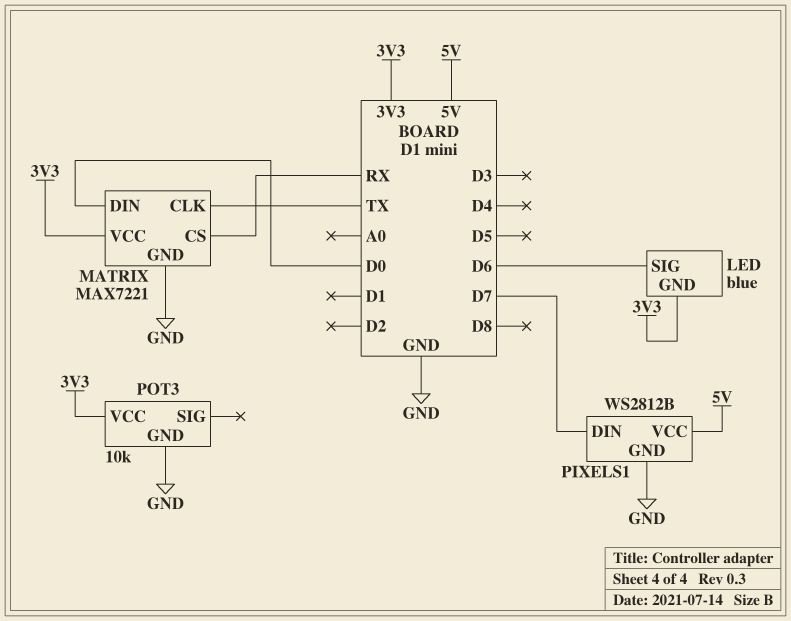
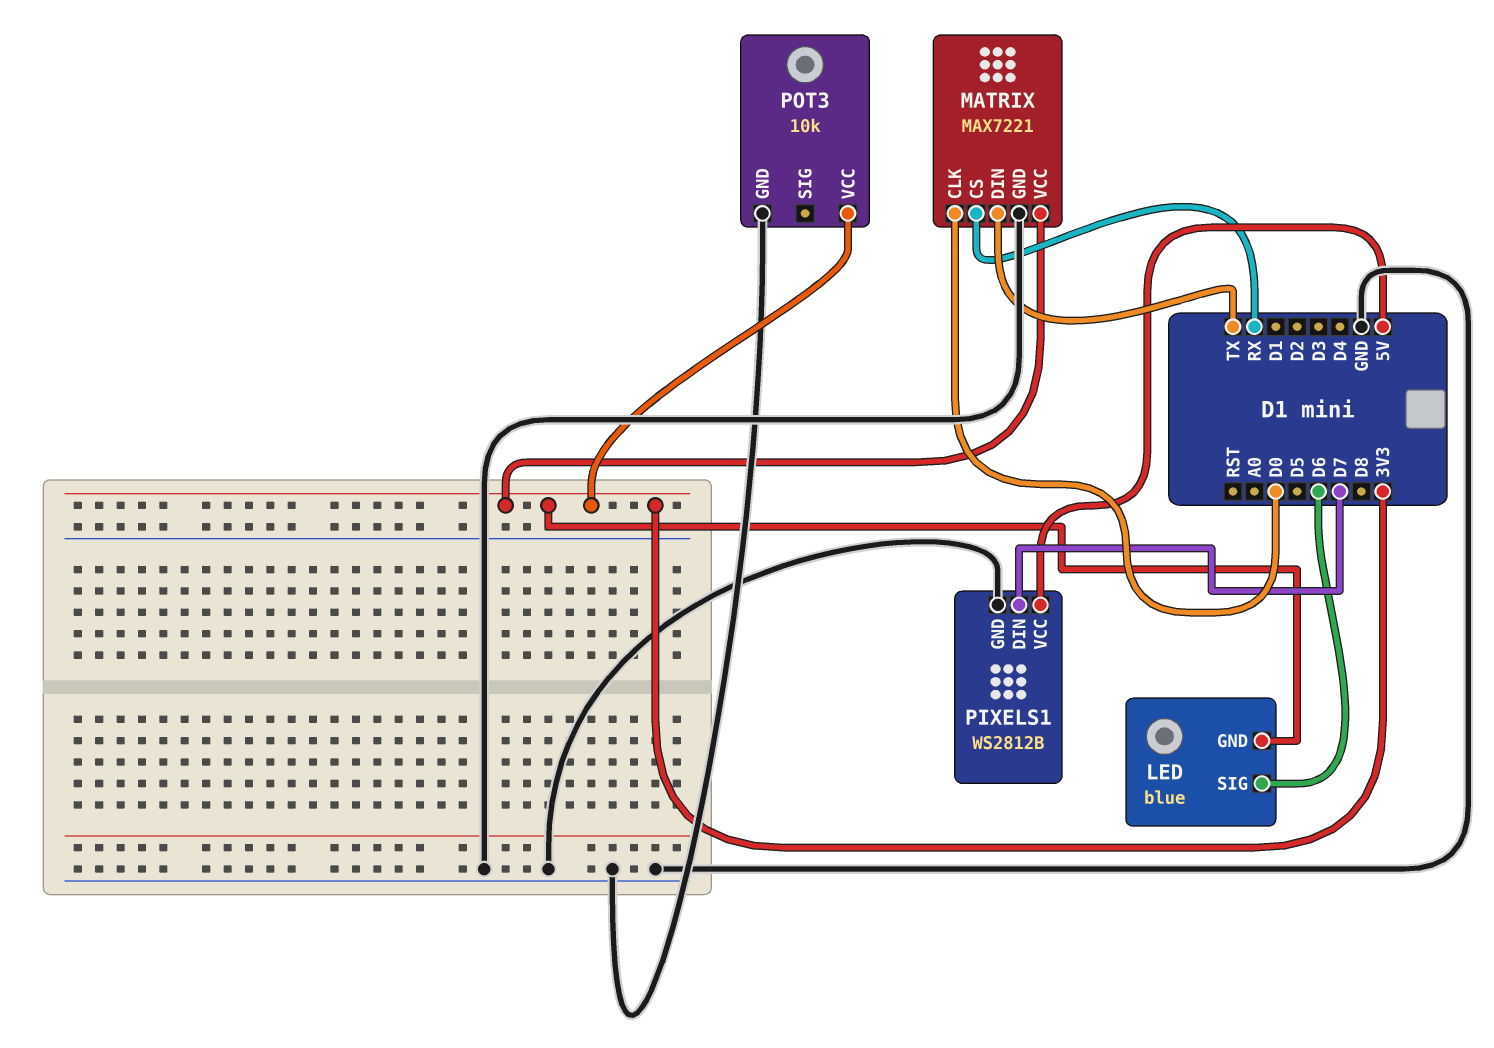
MATRIX pin CLK: TX -> D0
MATRIX pin DIN: D0 -> TX

